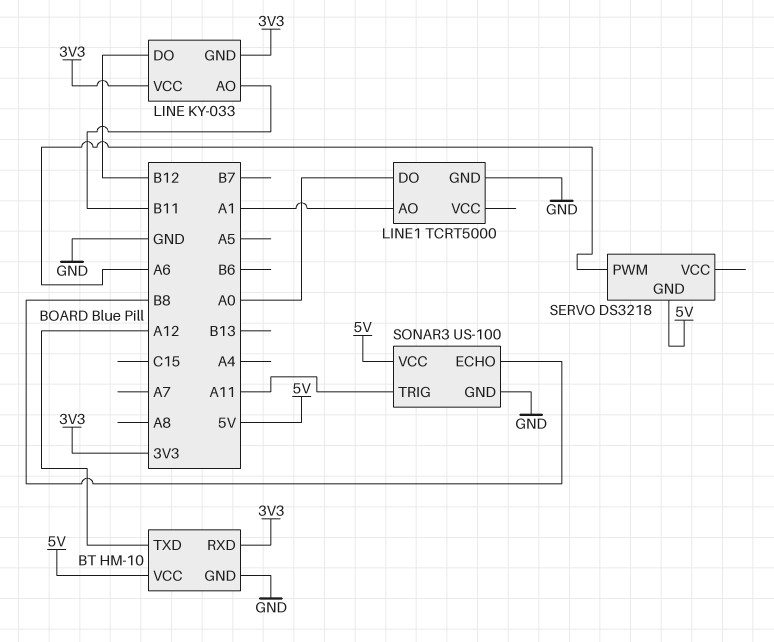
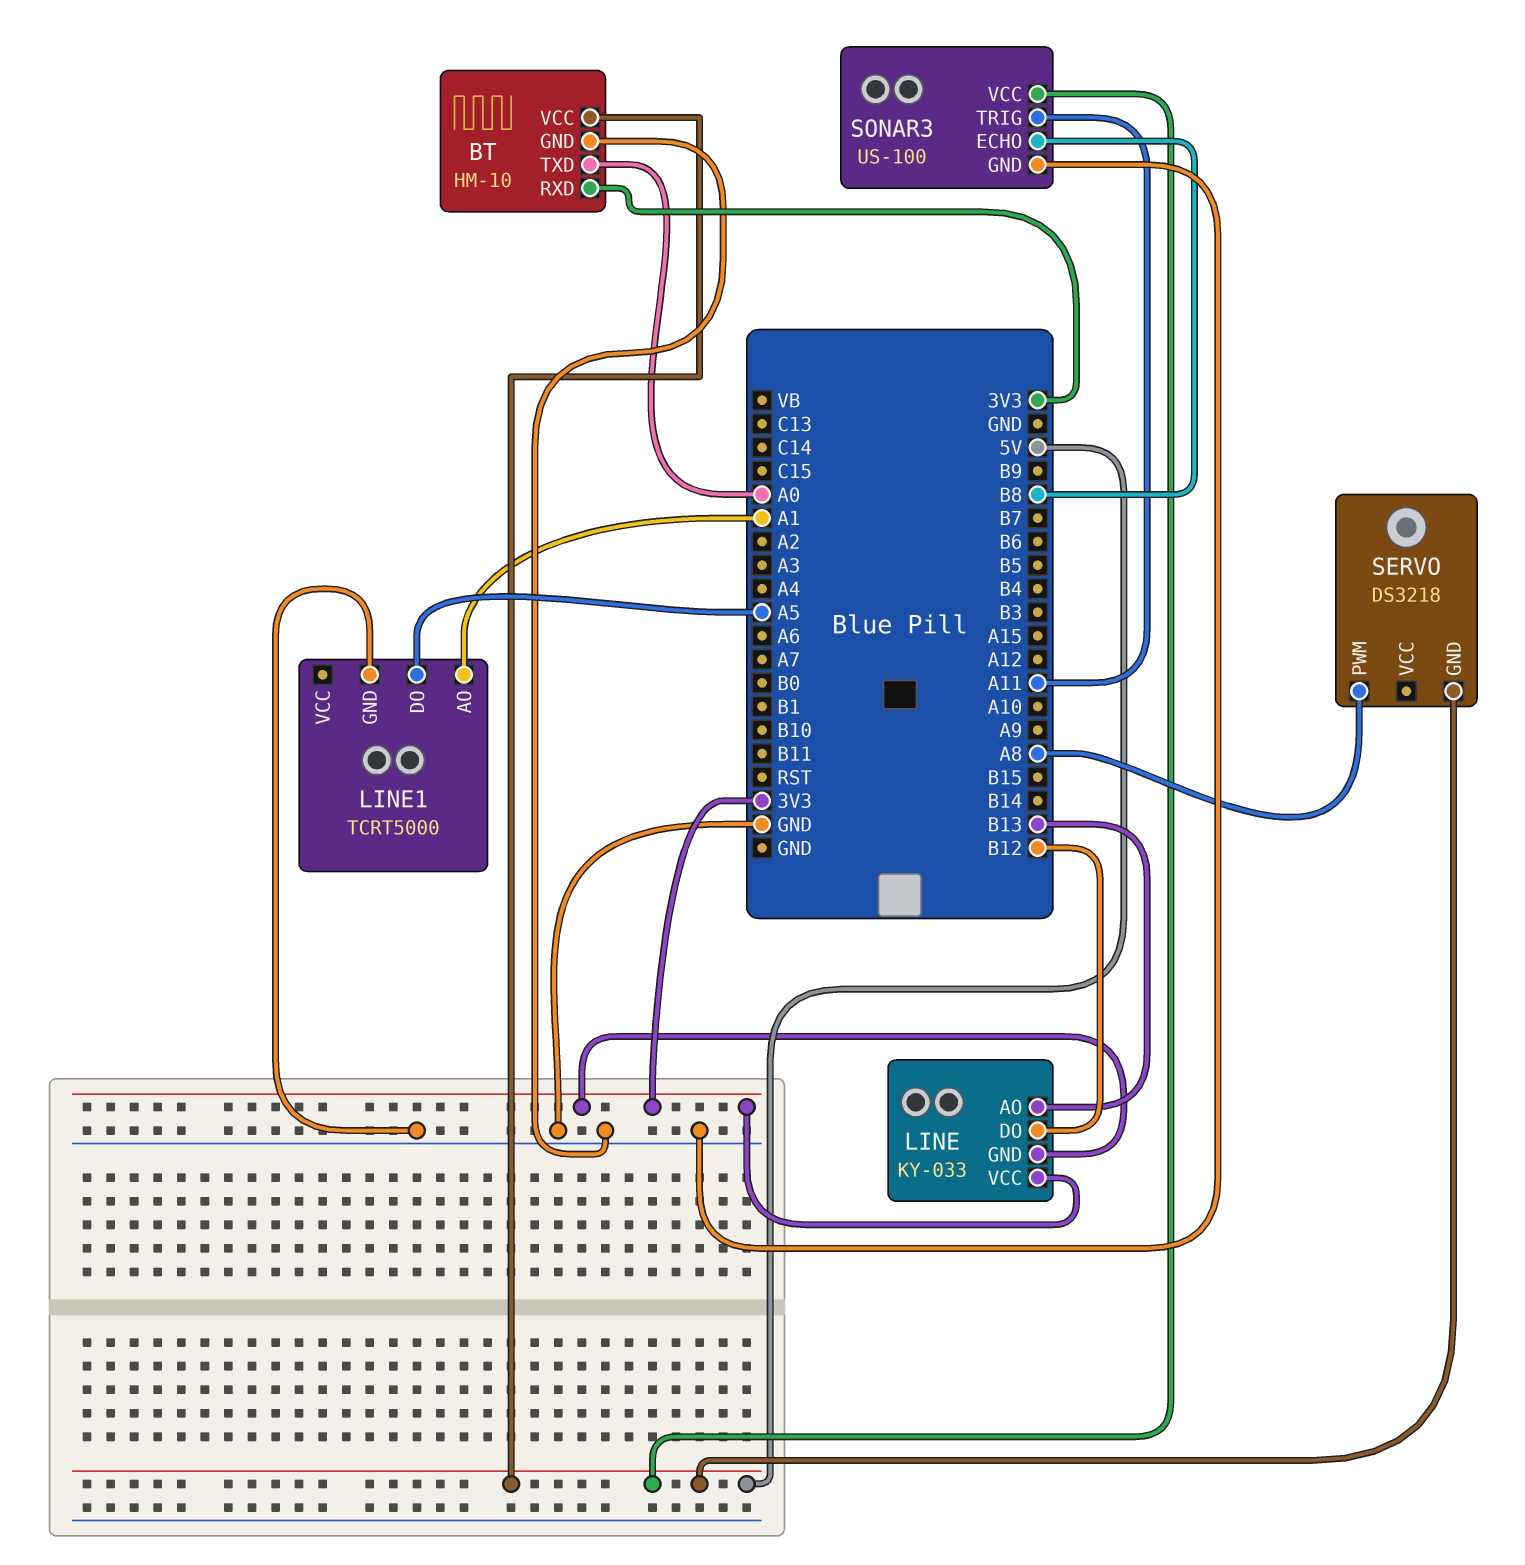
BT pin TXD: A12 -> A0
LINE pin AO: B11 -> B13
LINE1 pin DO: A0 -> A5
SERVO pin PWM: A6 -> A8

